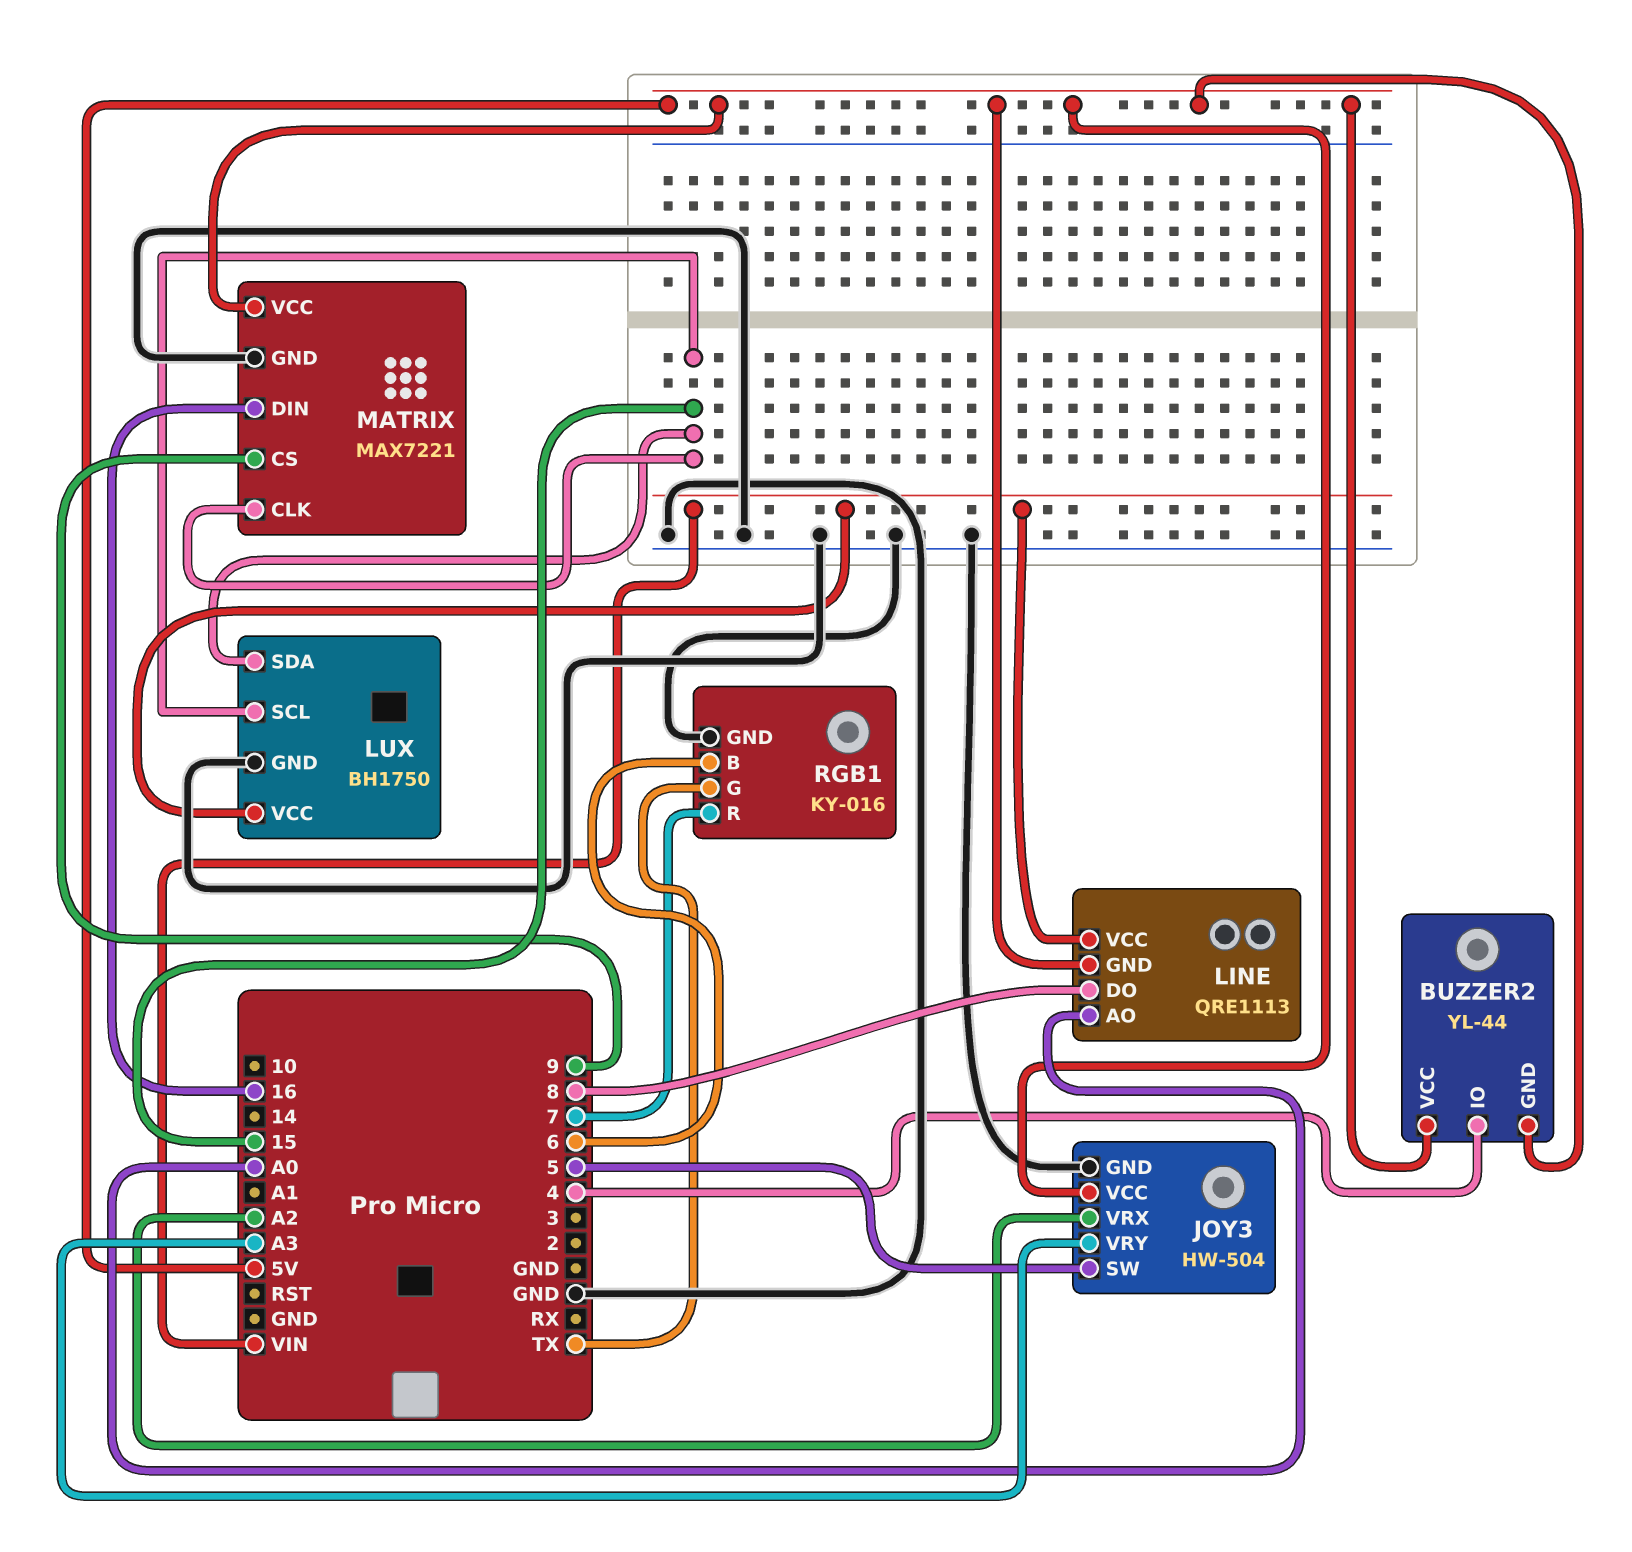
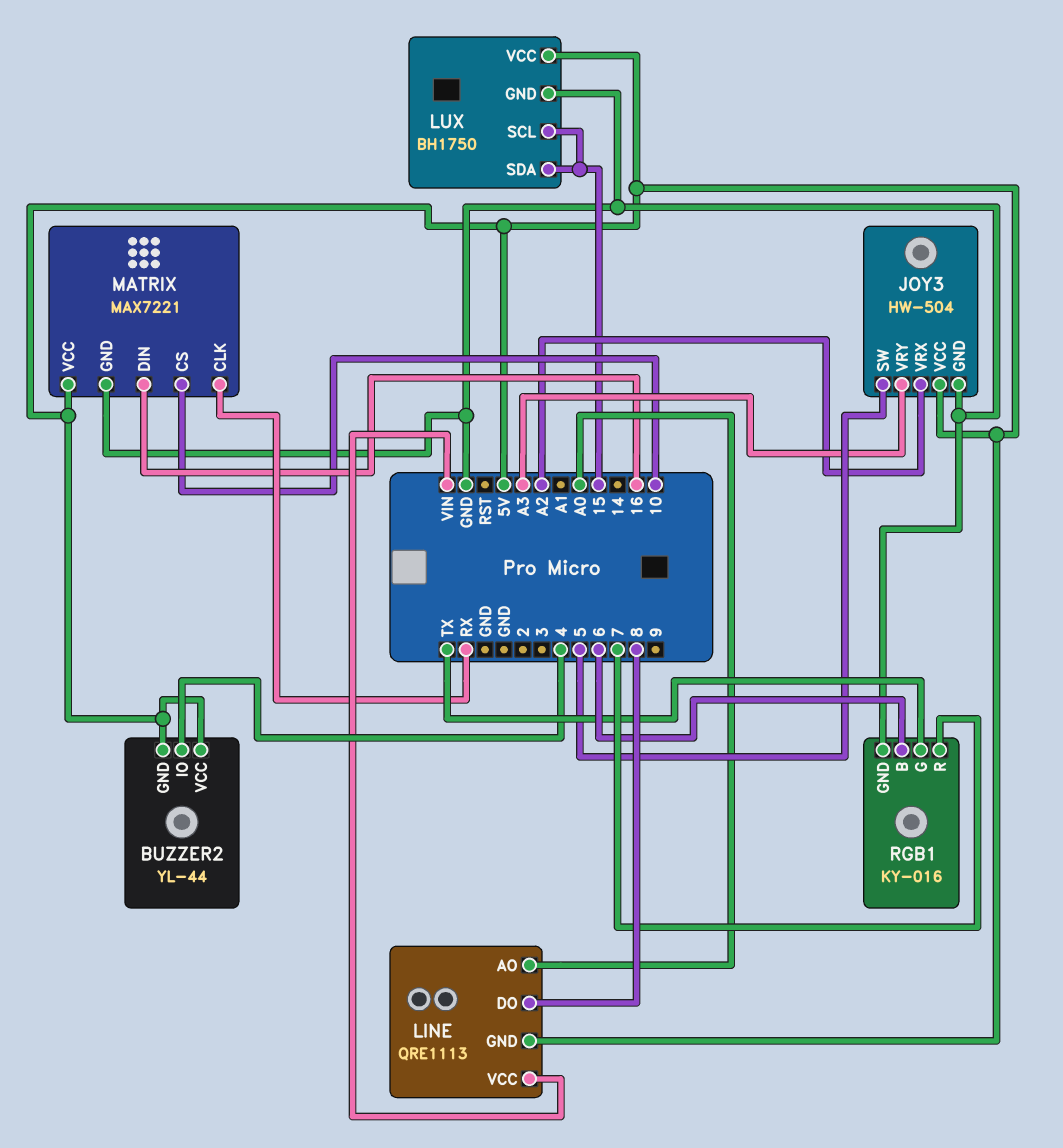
LUX pin VCC: VIN -> 5V
MATRIX pin CLK: 15 -> RX
MATRIX pin CS: 9 -> 10

